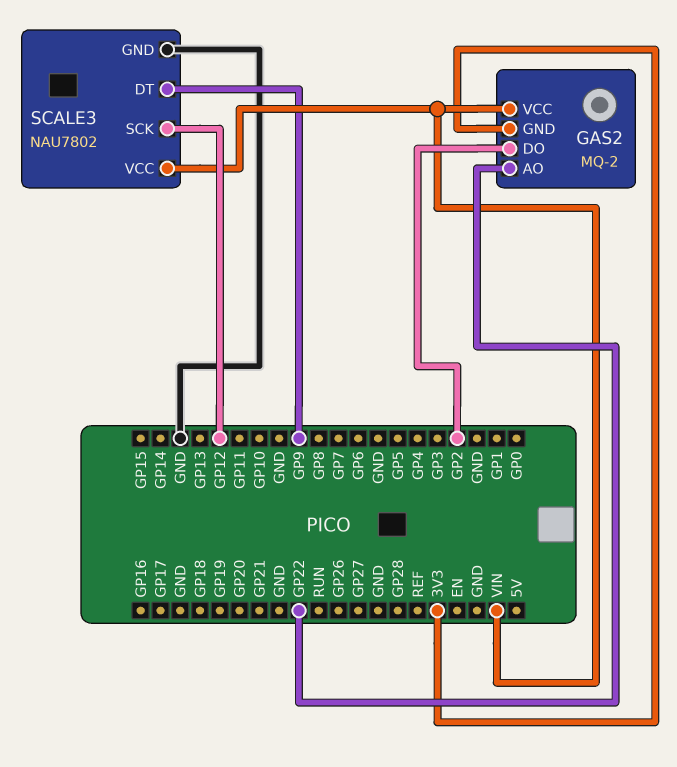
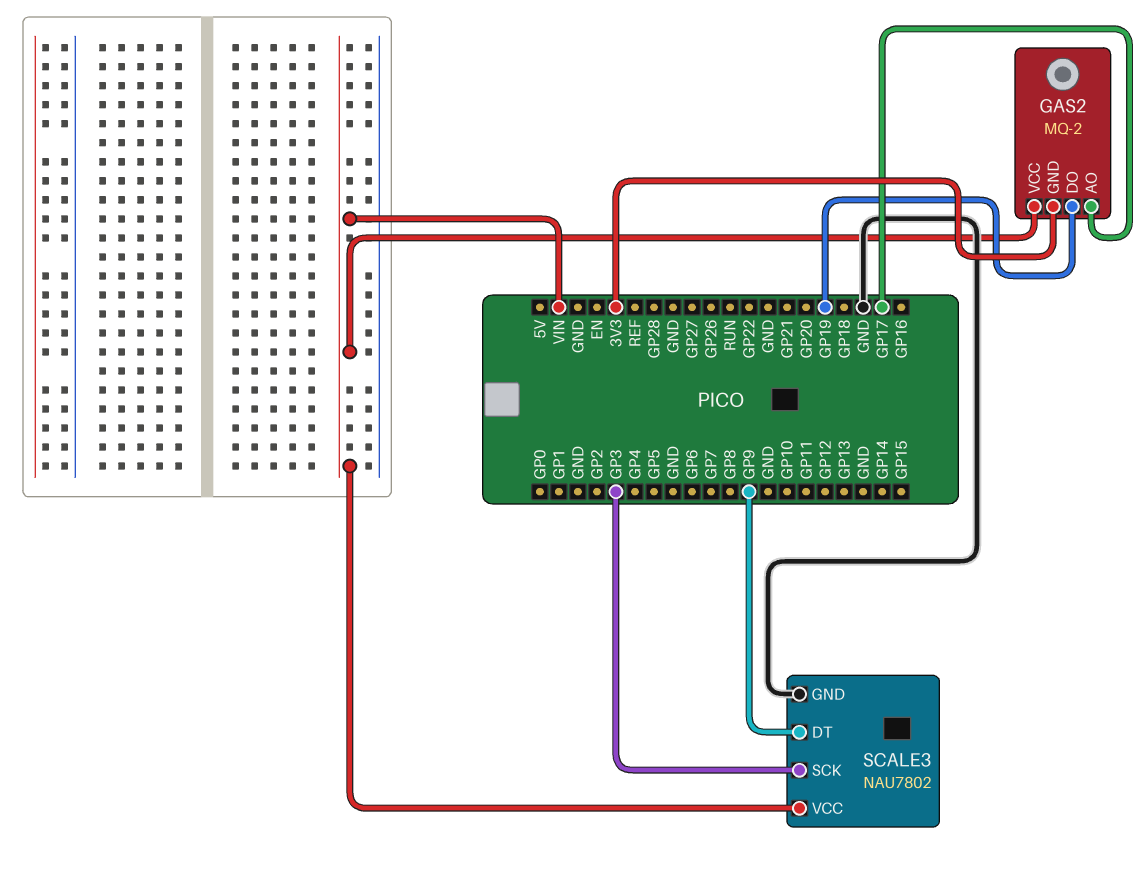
GAS2 pin AO: GP22 -> GP17
GAS2 pin DO: GP2 -> GP19
SCALE3 pin SCK: GP12 -> GP3

